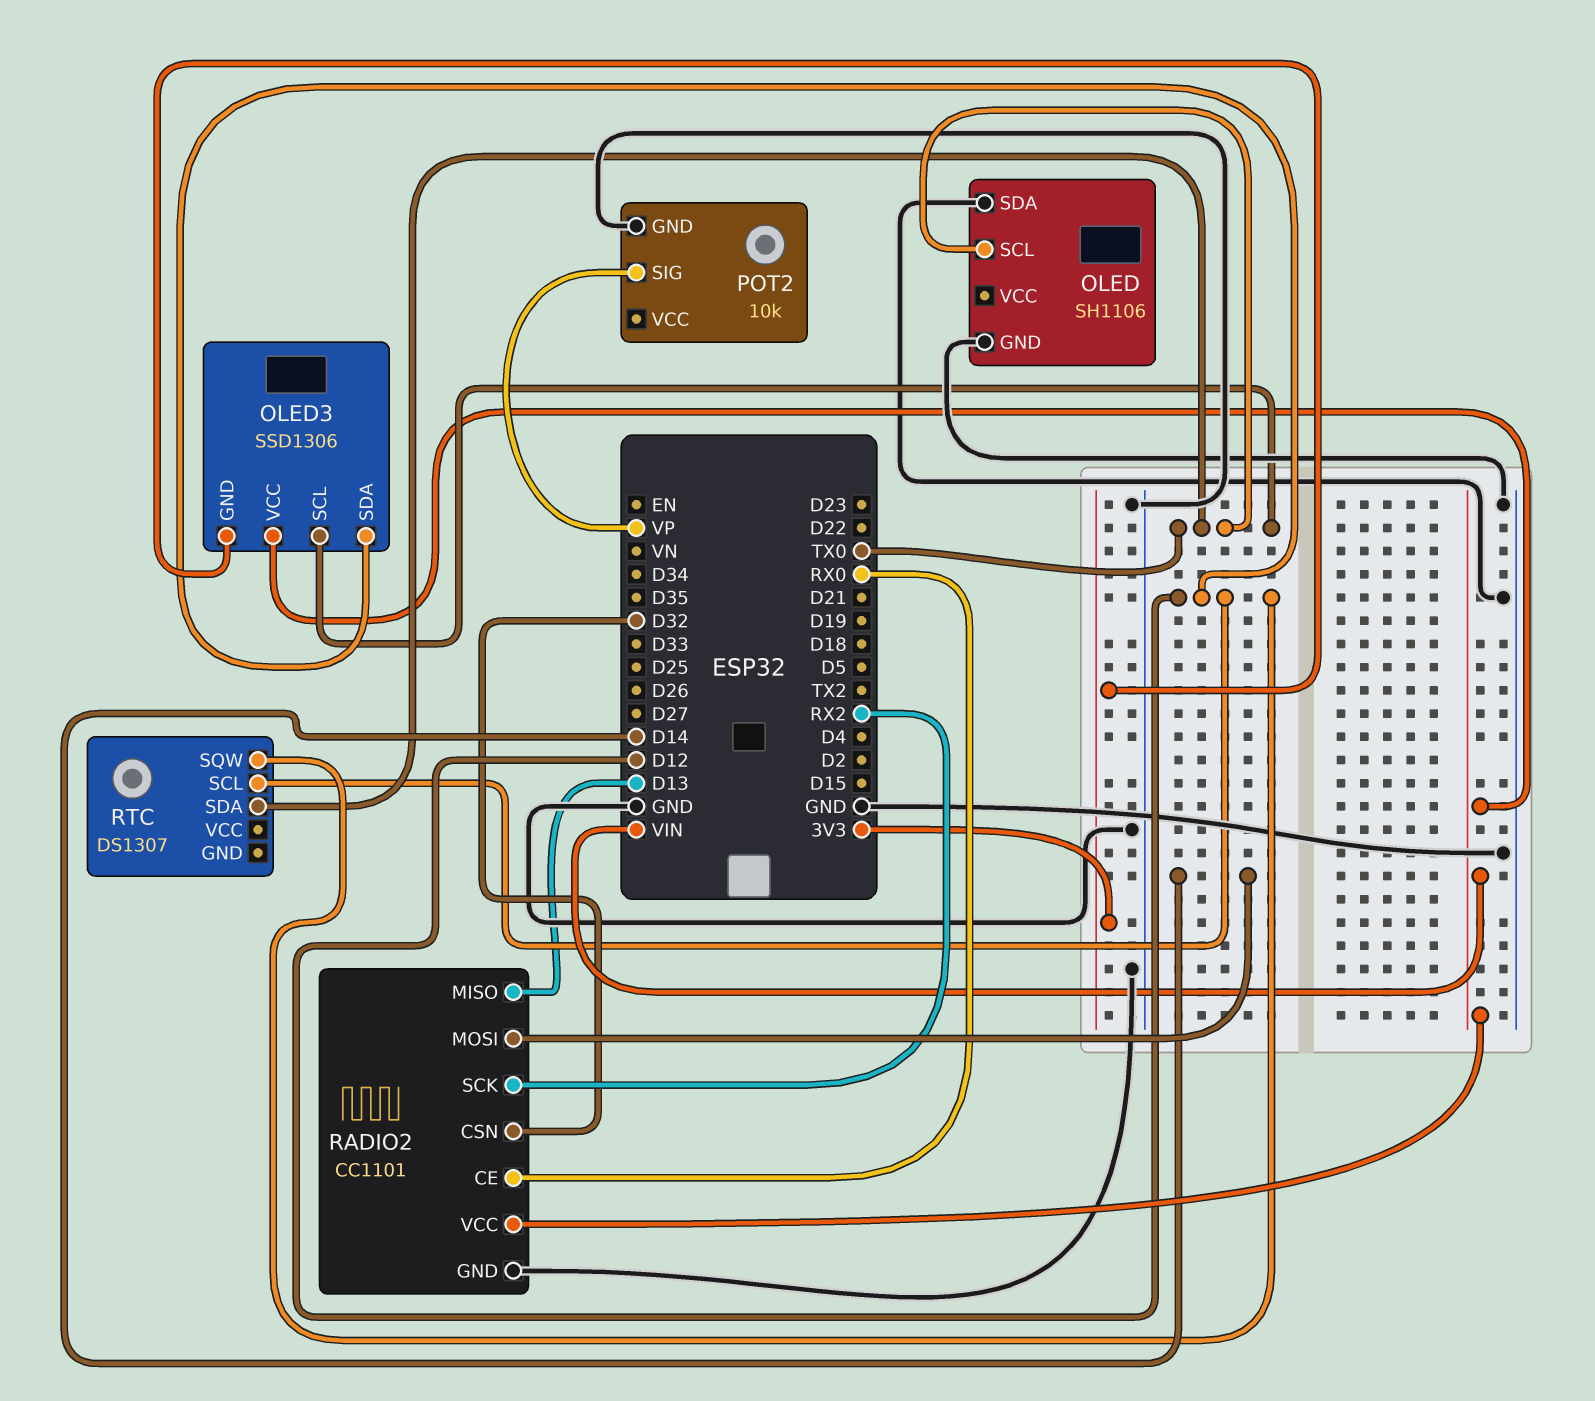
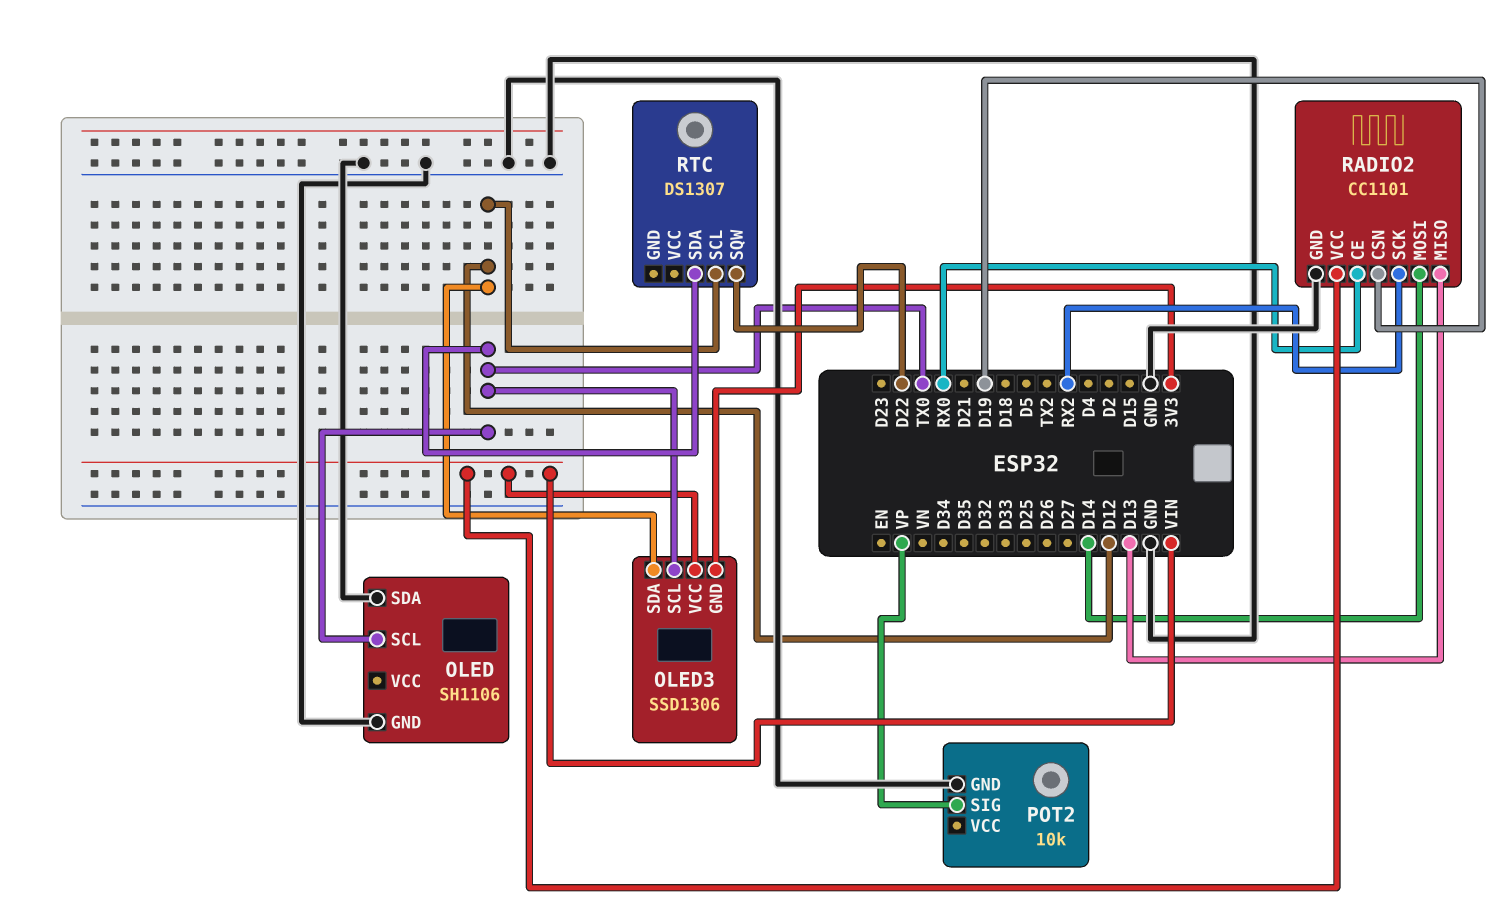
RADIO2 pin CSN: D32 -> D19
RTC pin SQW: D12 -> D22

